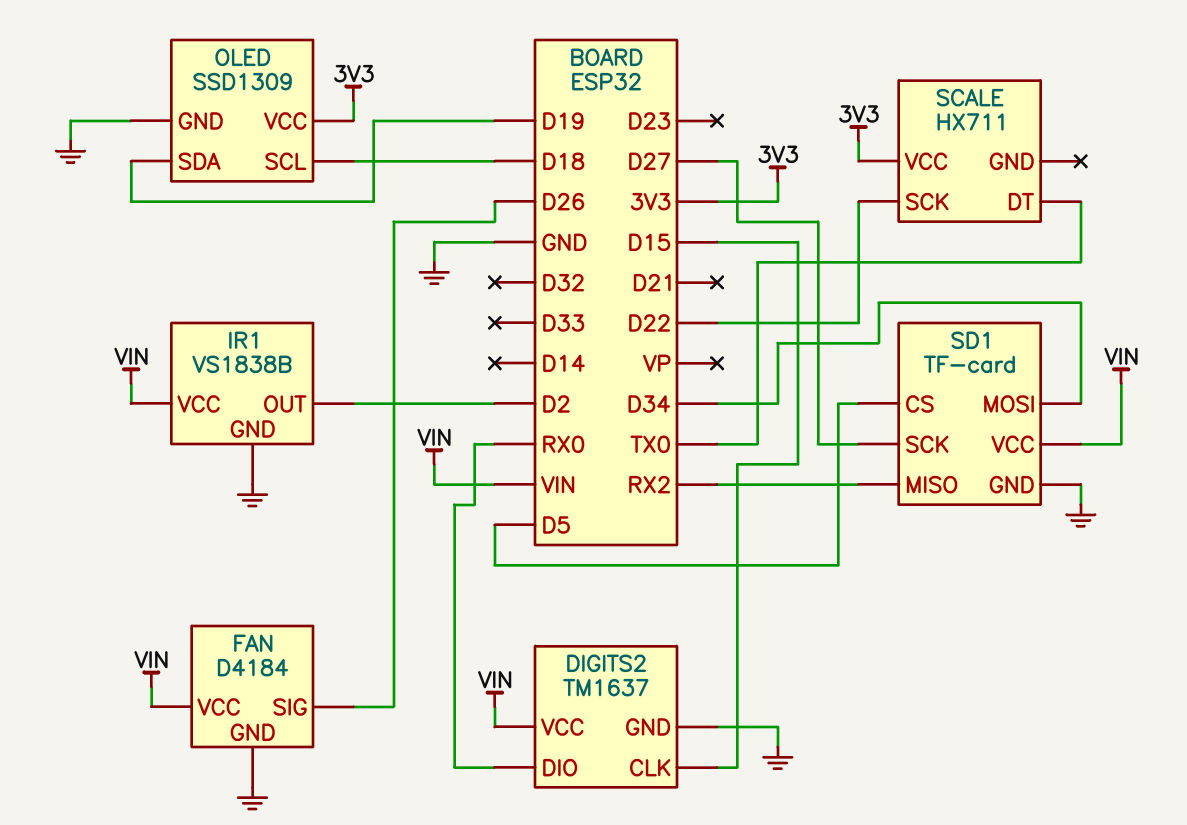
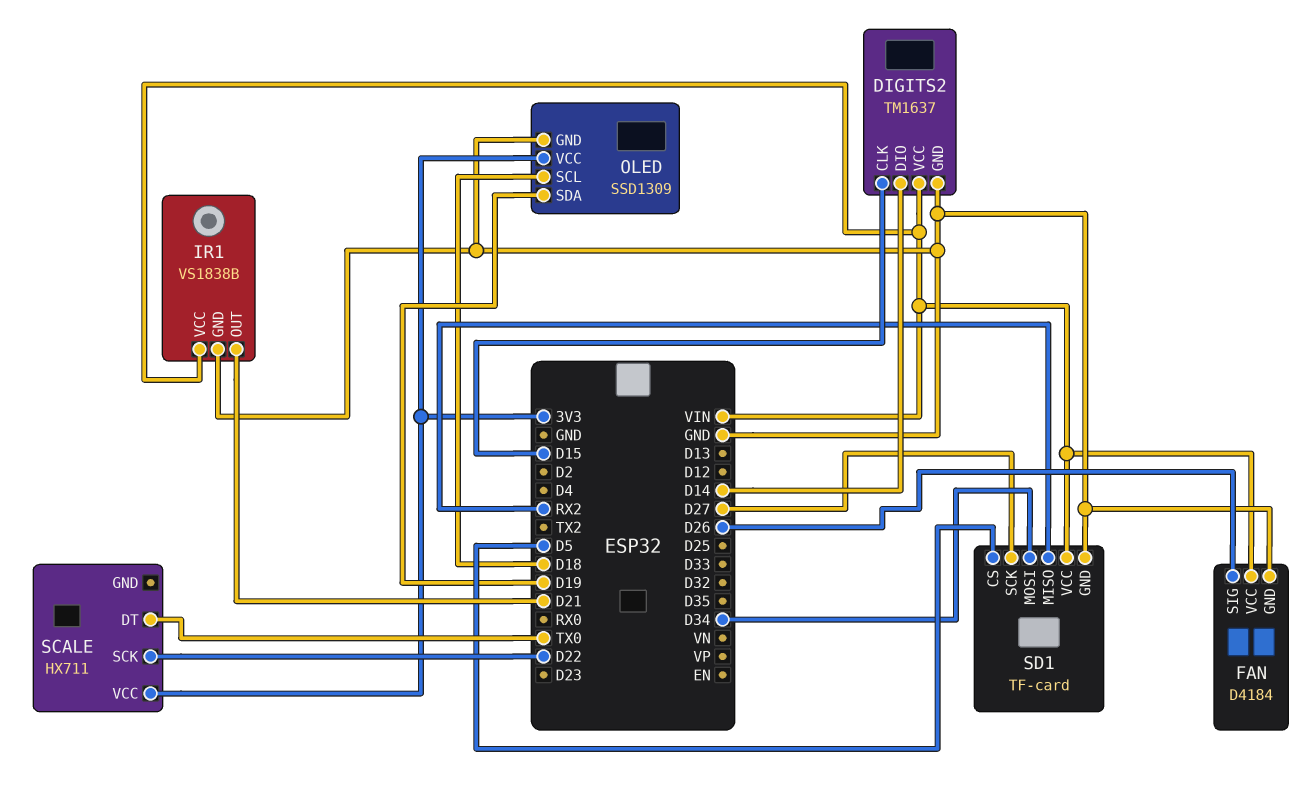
DIGITS2 pin DIO: RX0 -> D14
IR1 pin OUT: D2 -> D21

